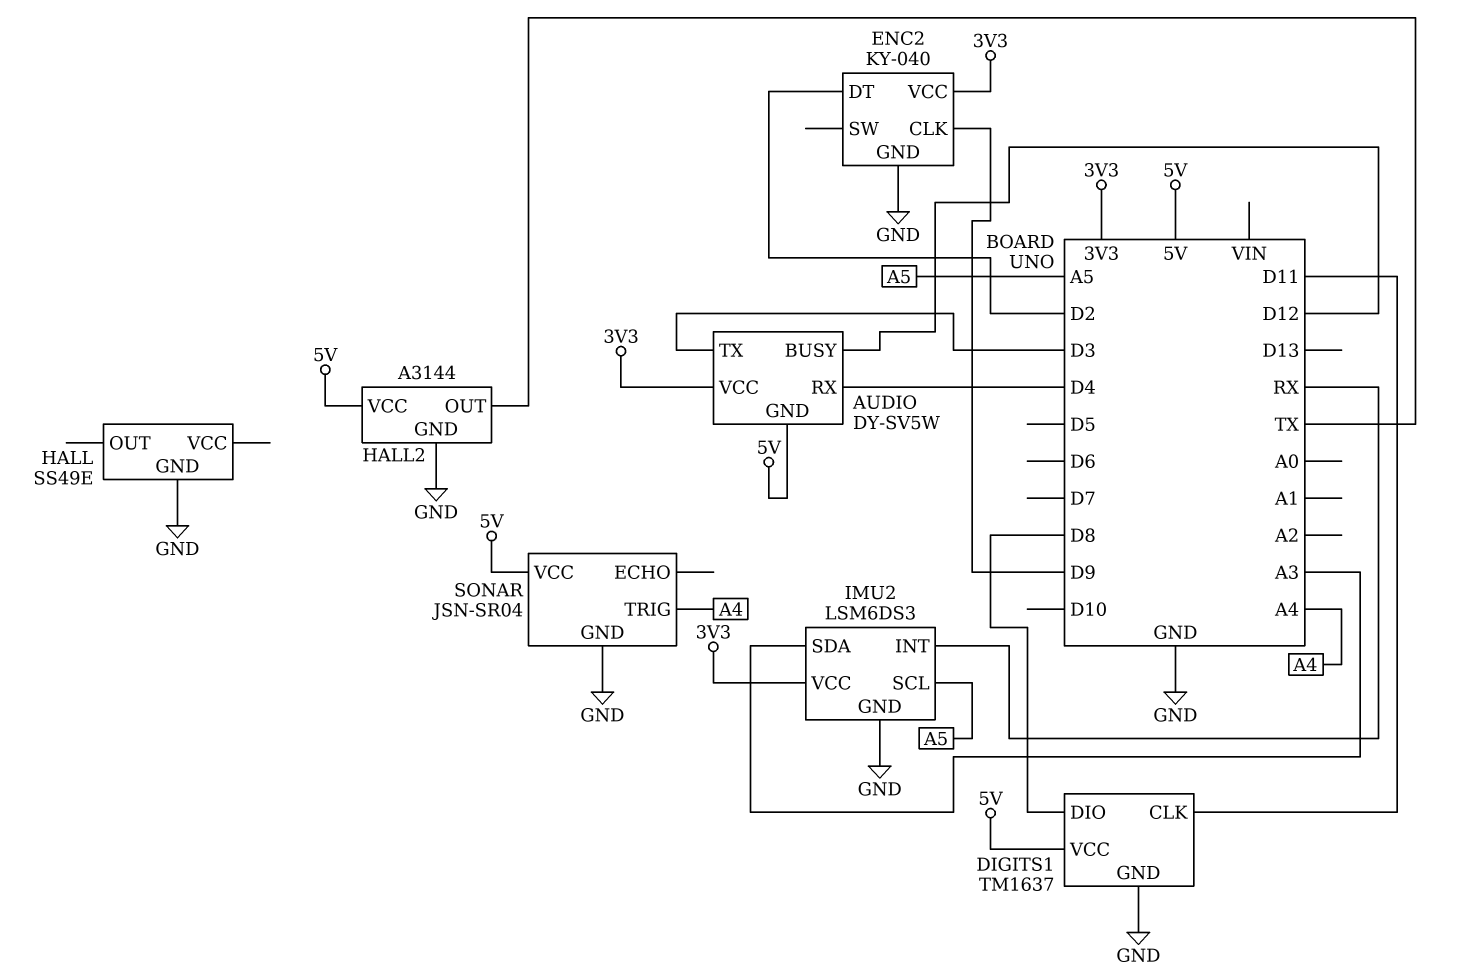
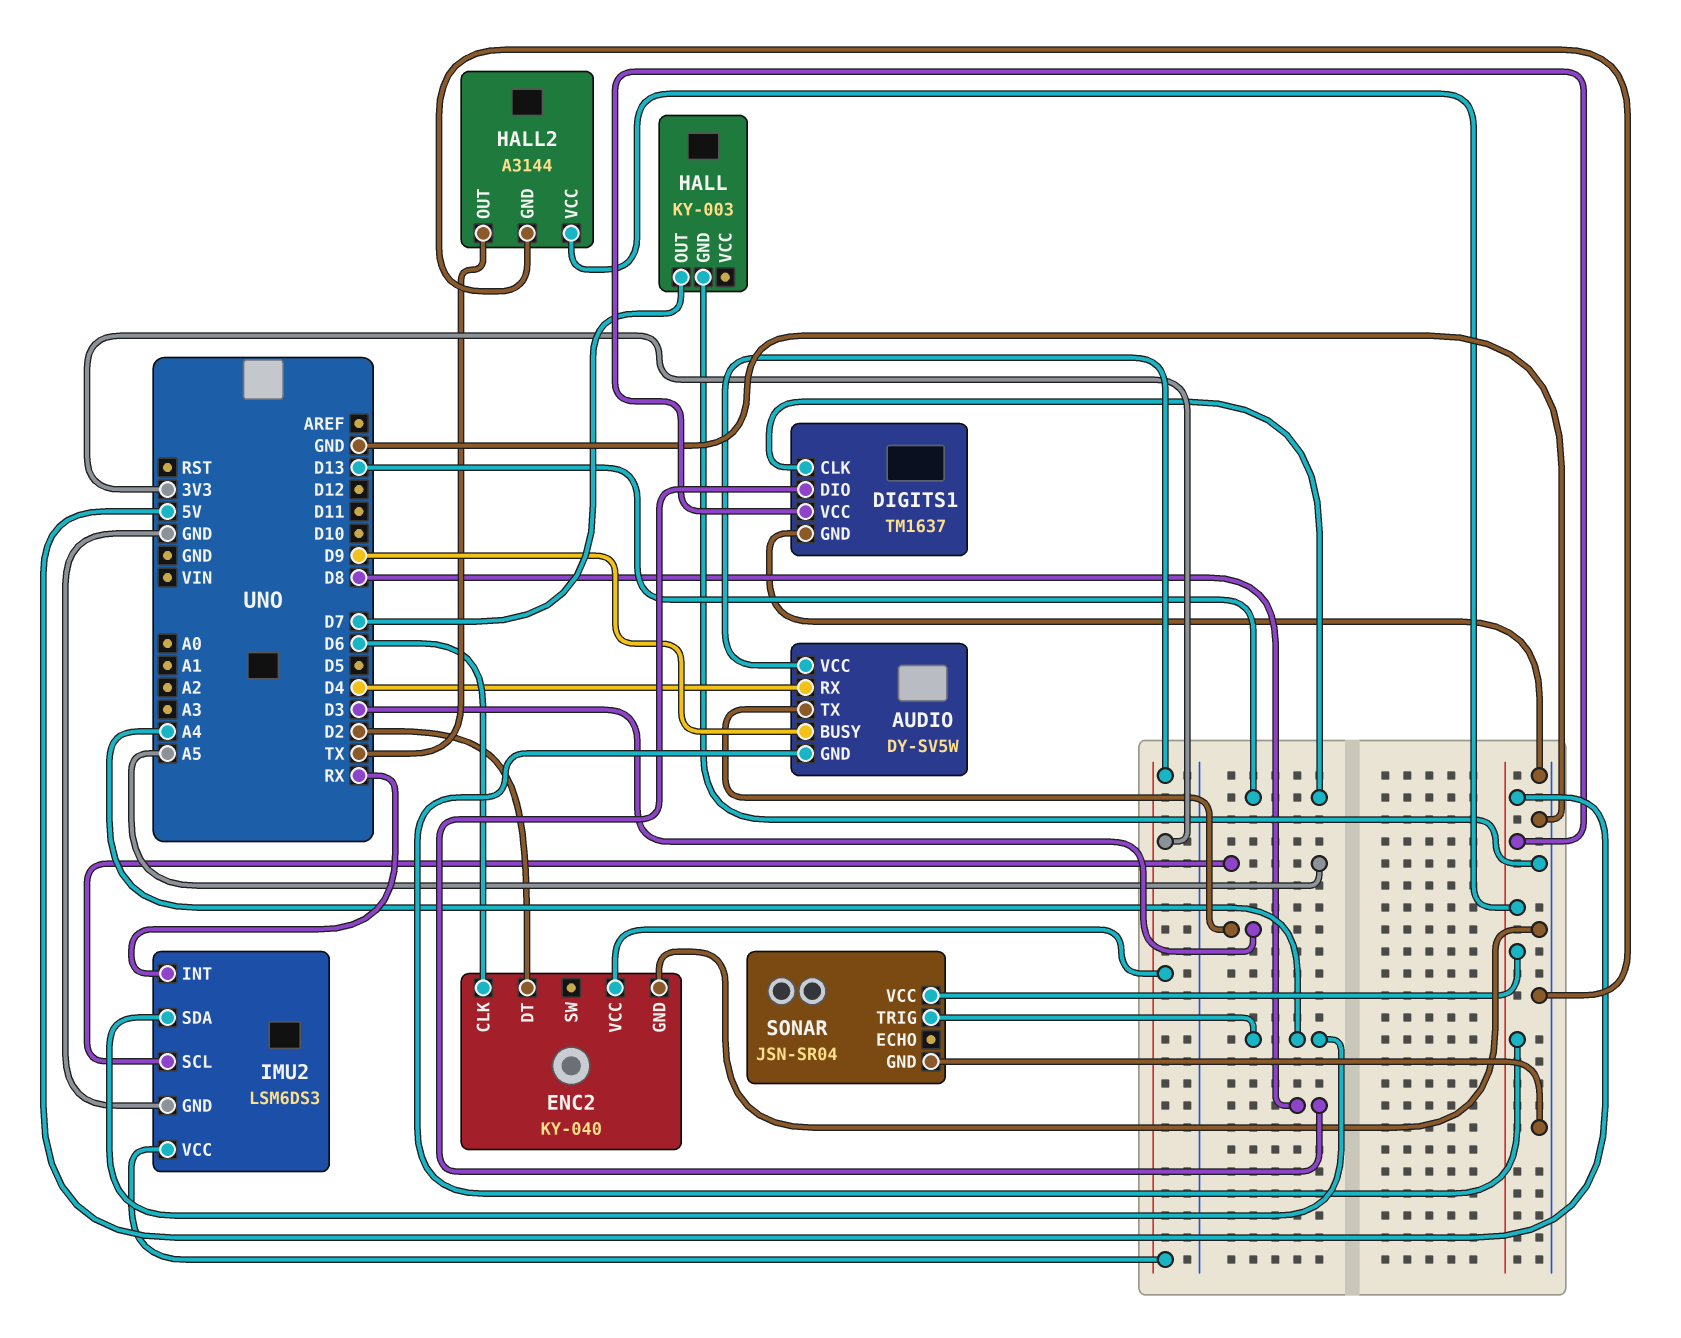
AUDIO pin BUSY: D12 -> D9
DIGITS1 pin CLK: D11 -> D13
ENC2 pin CLK: D9 -> D6
HALL: SS49E -> KY-003
HALL pin OUT: none -> D7
IMU2 pin SDA: A3 -> A4

